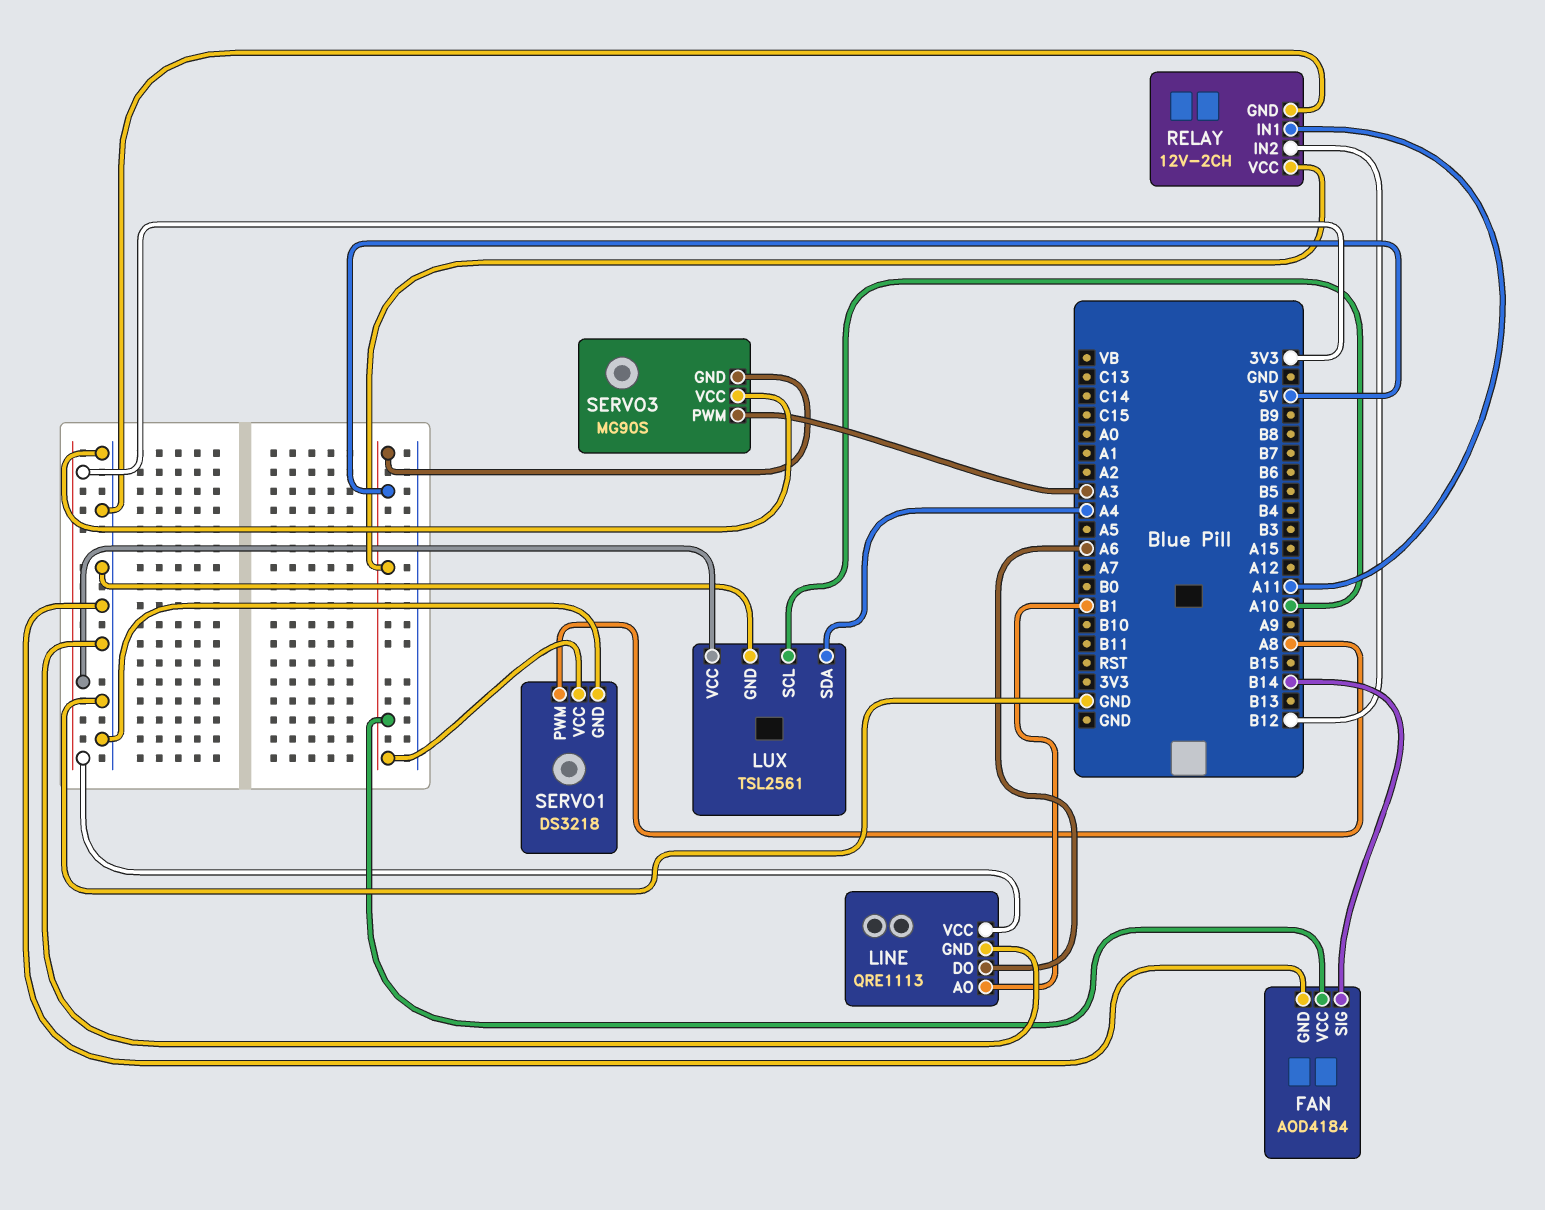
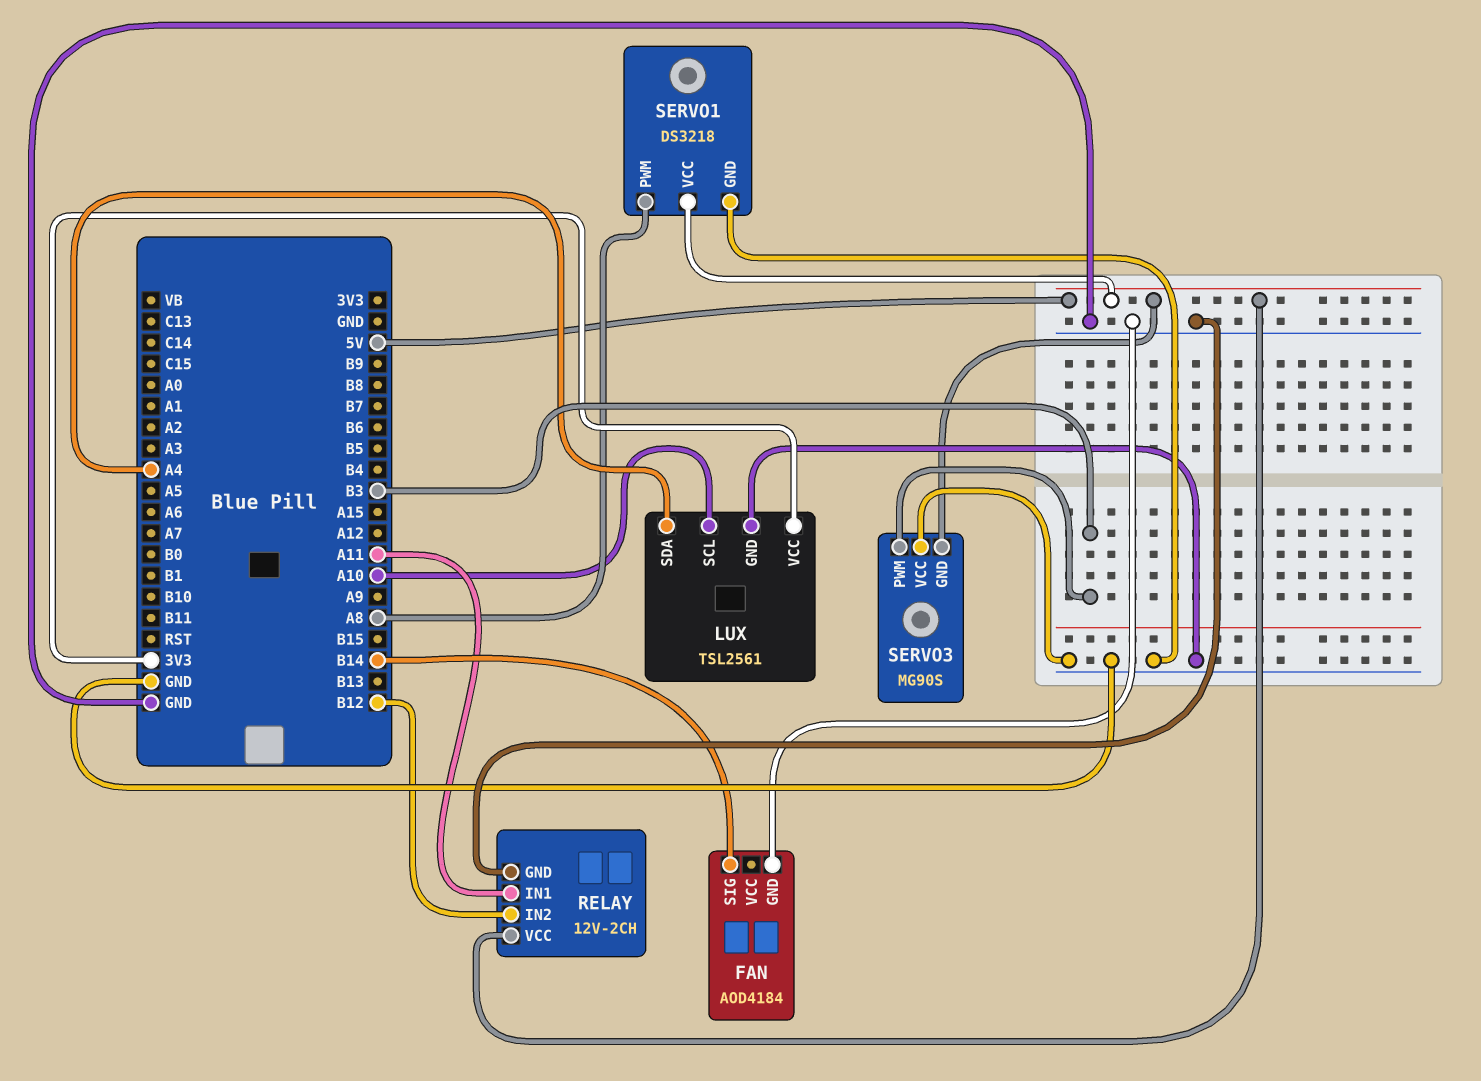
FAN pin VCC: 5V -> none
LINE: QRE1113 -> none
LINE pin AO: B1 -> none
LINE pin DO: A6 -> none
LINE pin GND: GND -> none
LINE pin VCC: 3V3 -> none
SERVO3 pin PWM: A3 -> B3

